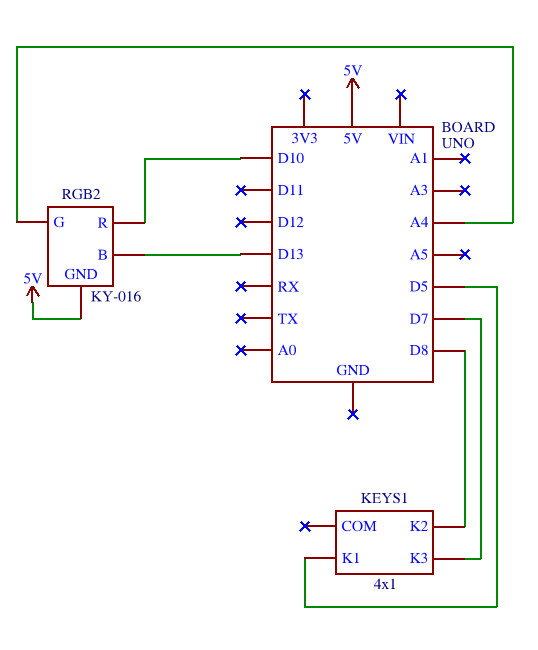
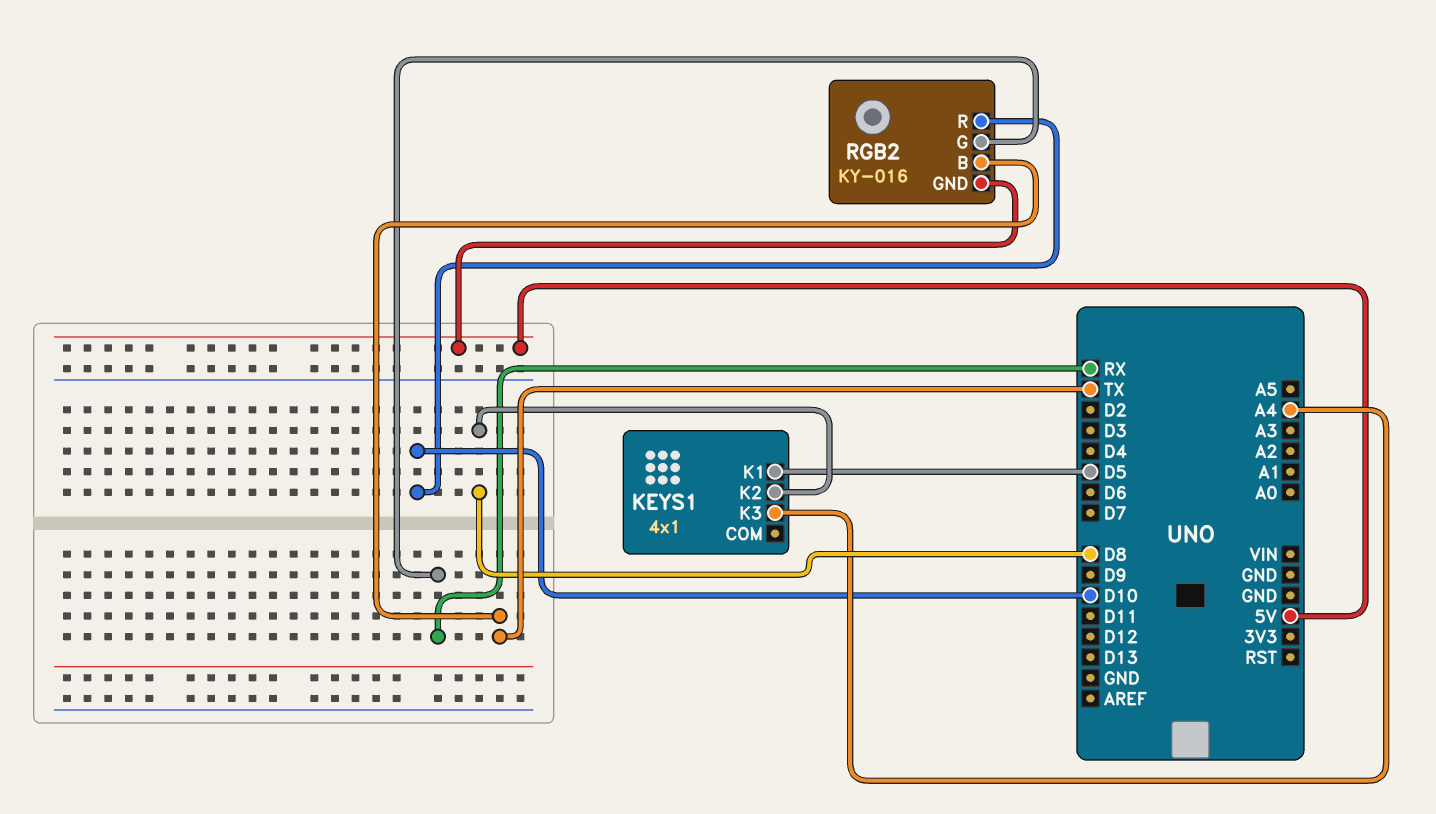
KEYS1 pin K3: D7 -> A4
RGB2 pin B: D13 -> TX
RGB2 pin G: A4 -> RX

